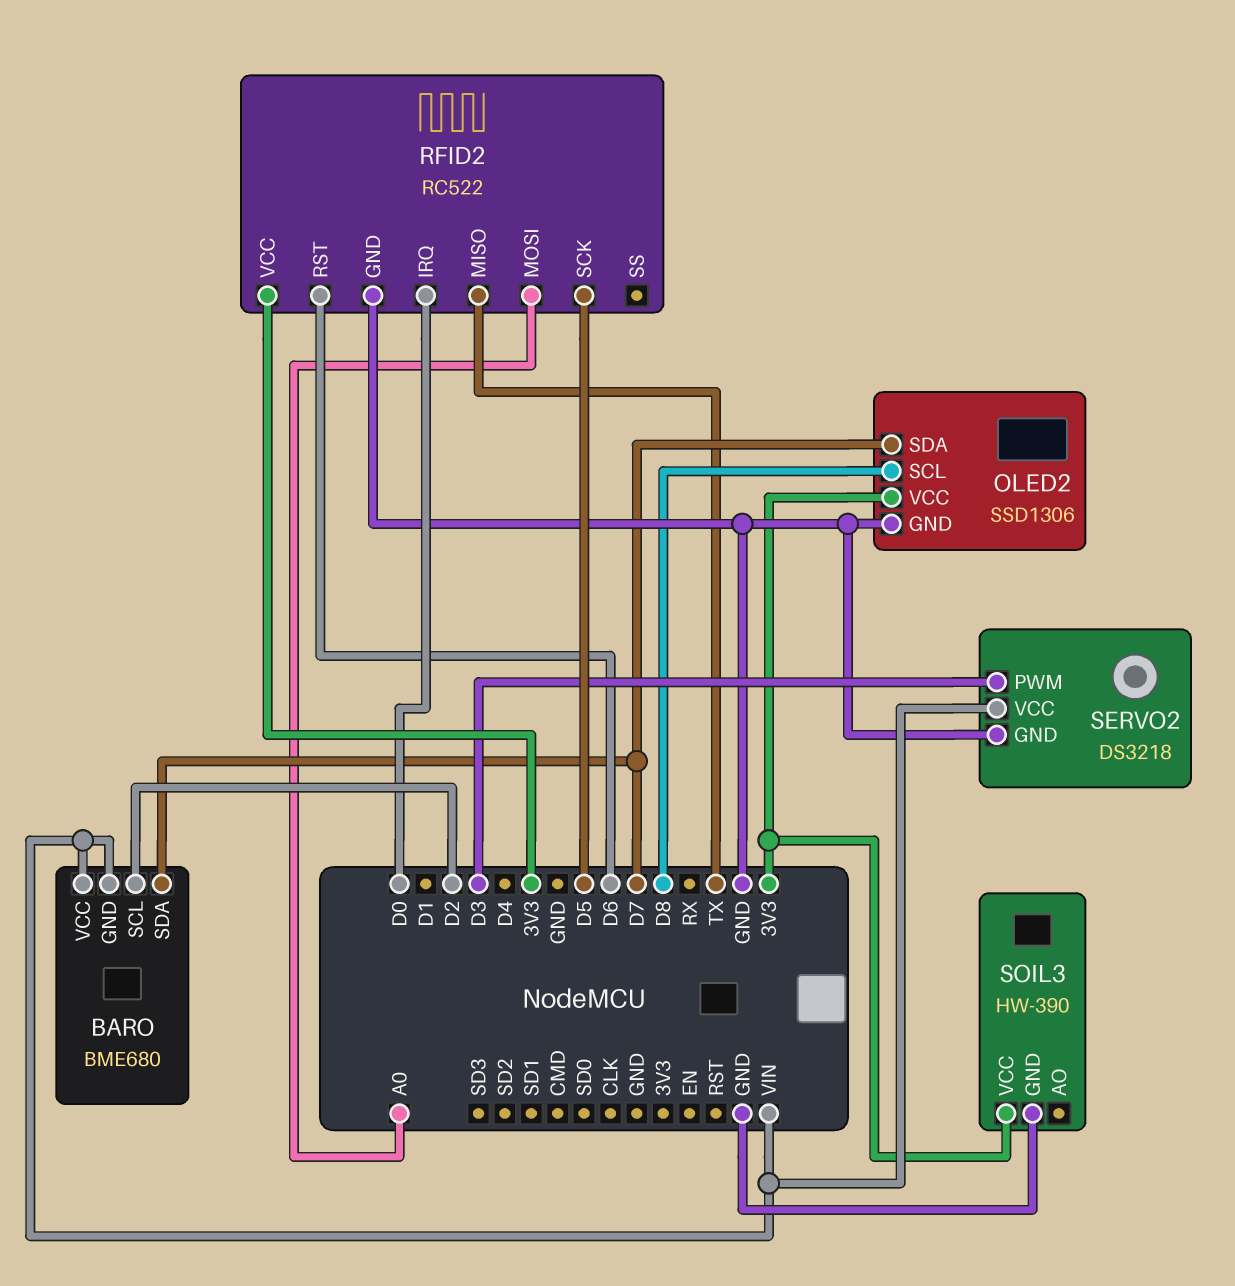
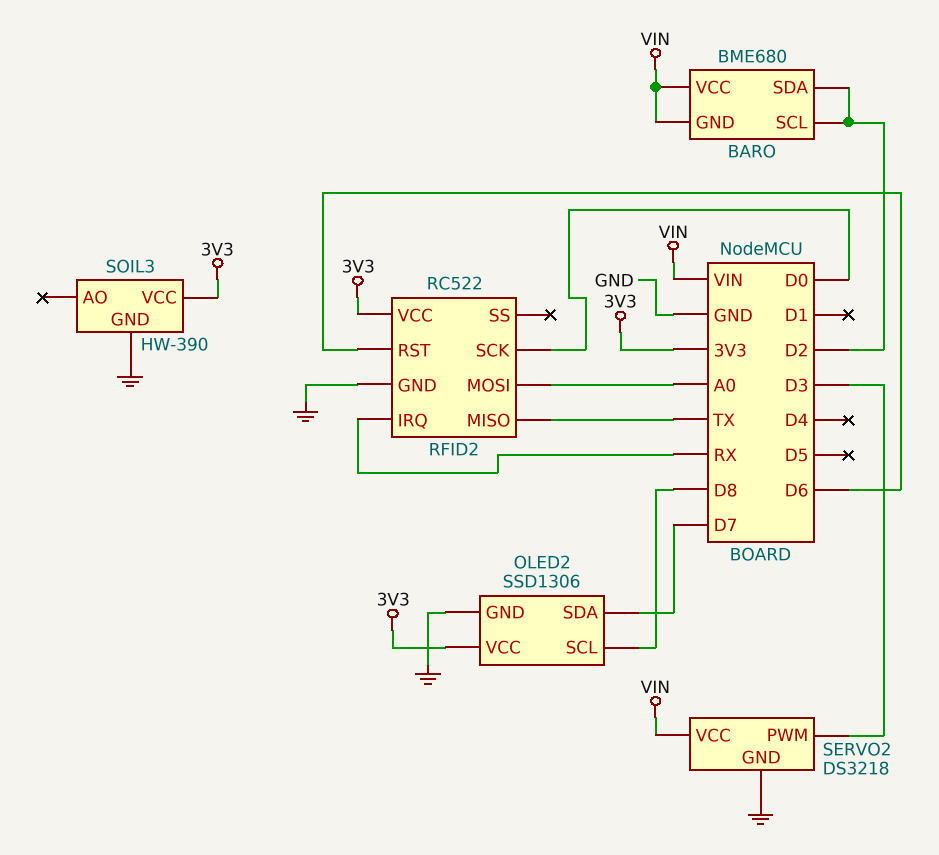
BARO pin SDA: D7 -> D2
RFID2 pin IRQ: D0 -> RX
RFID2 pin SCK: D5 -> D0

